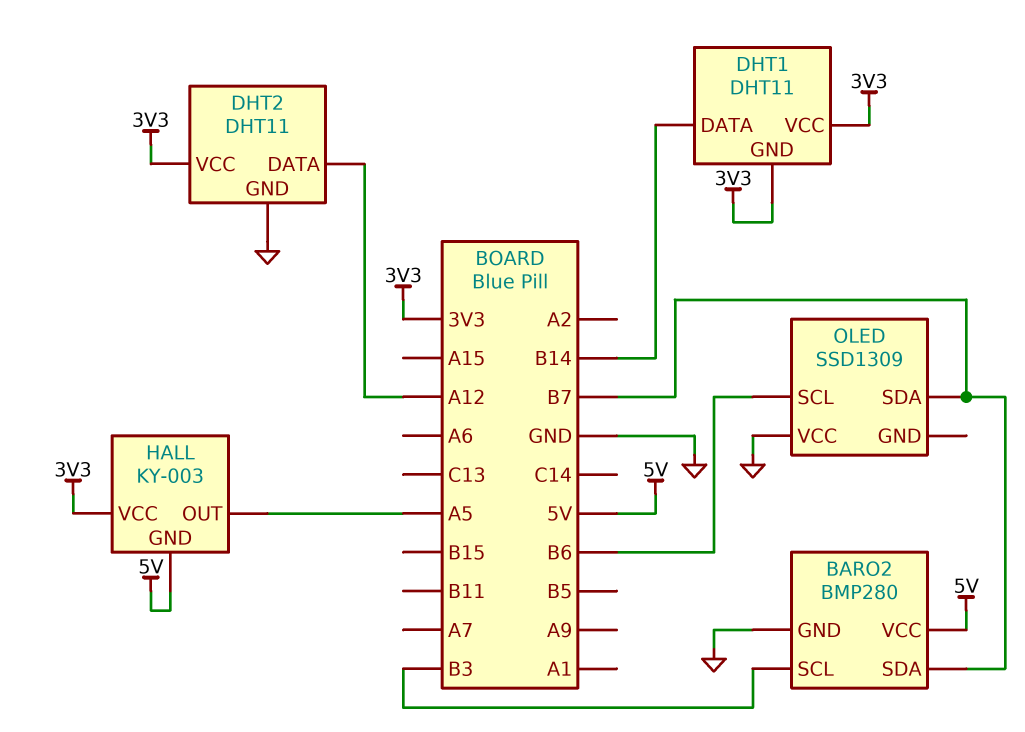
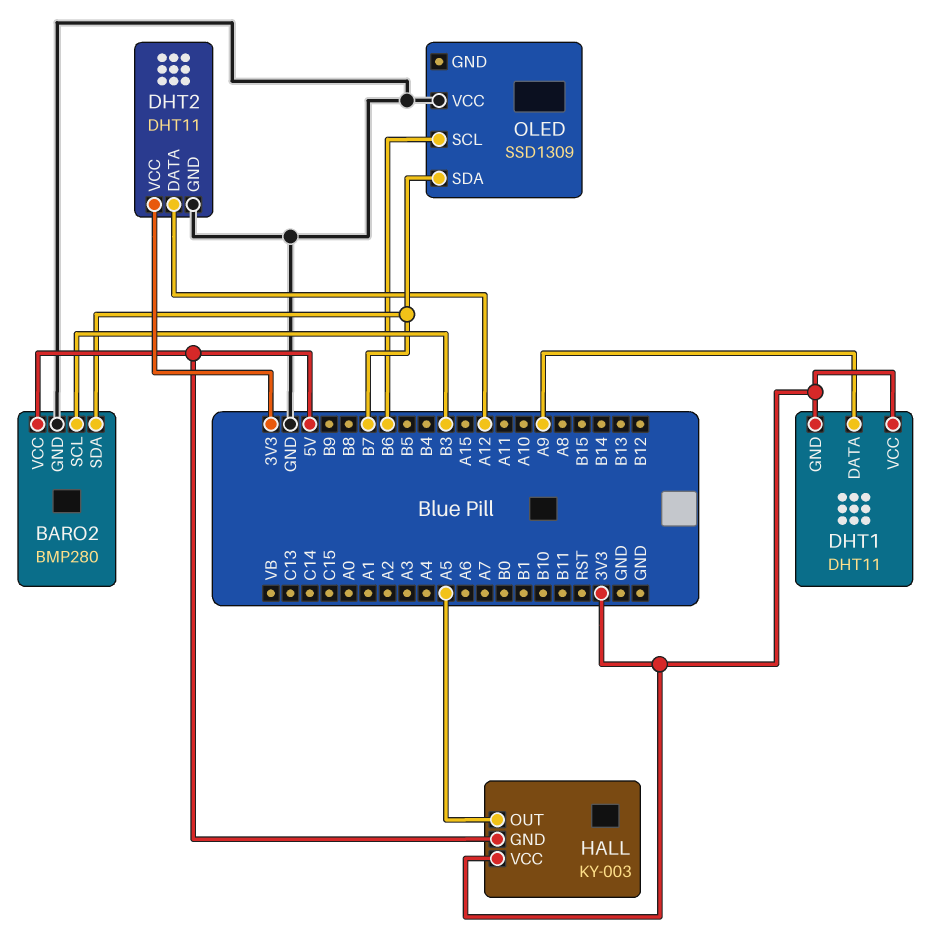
DHT1 pin DATA: B14 -> A9

